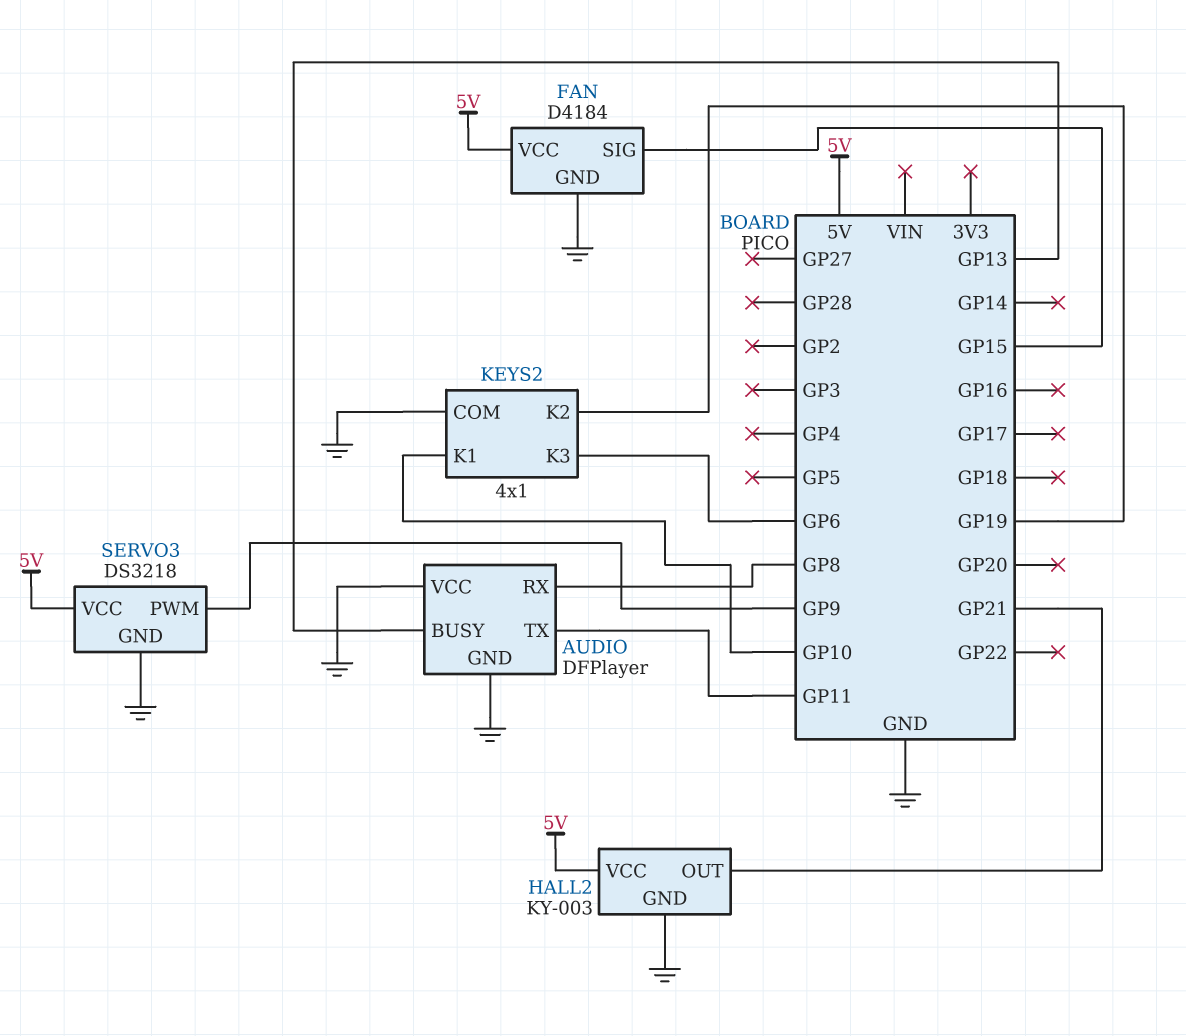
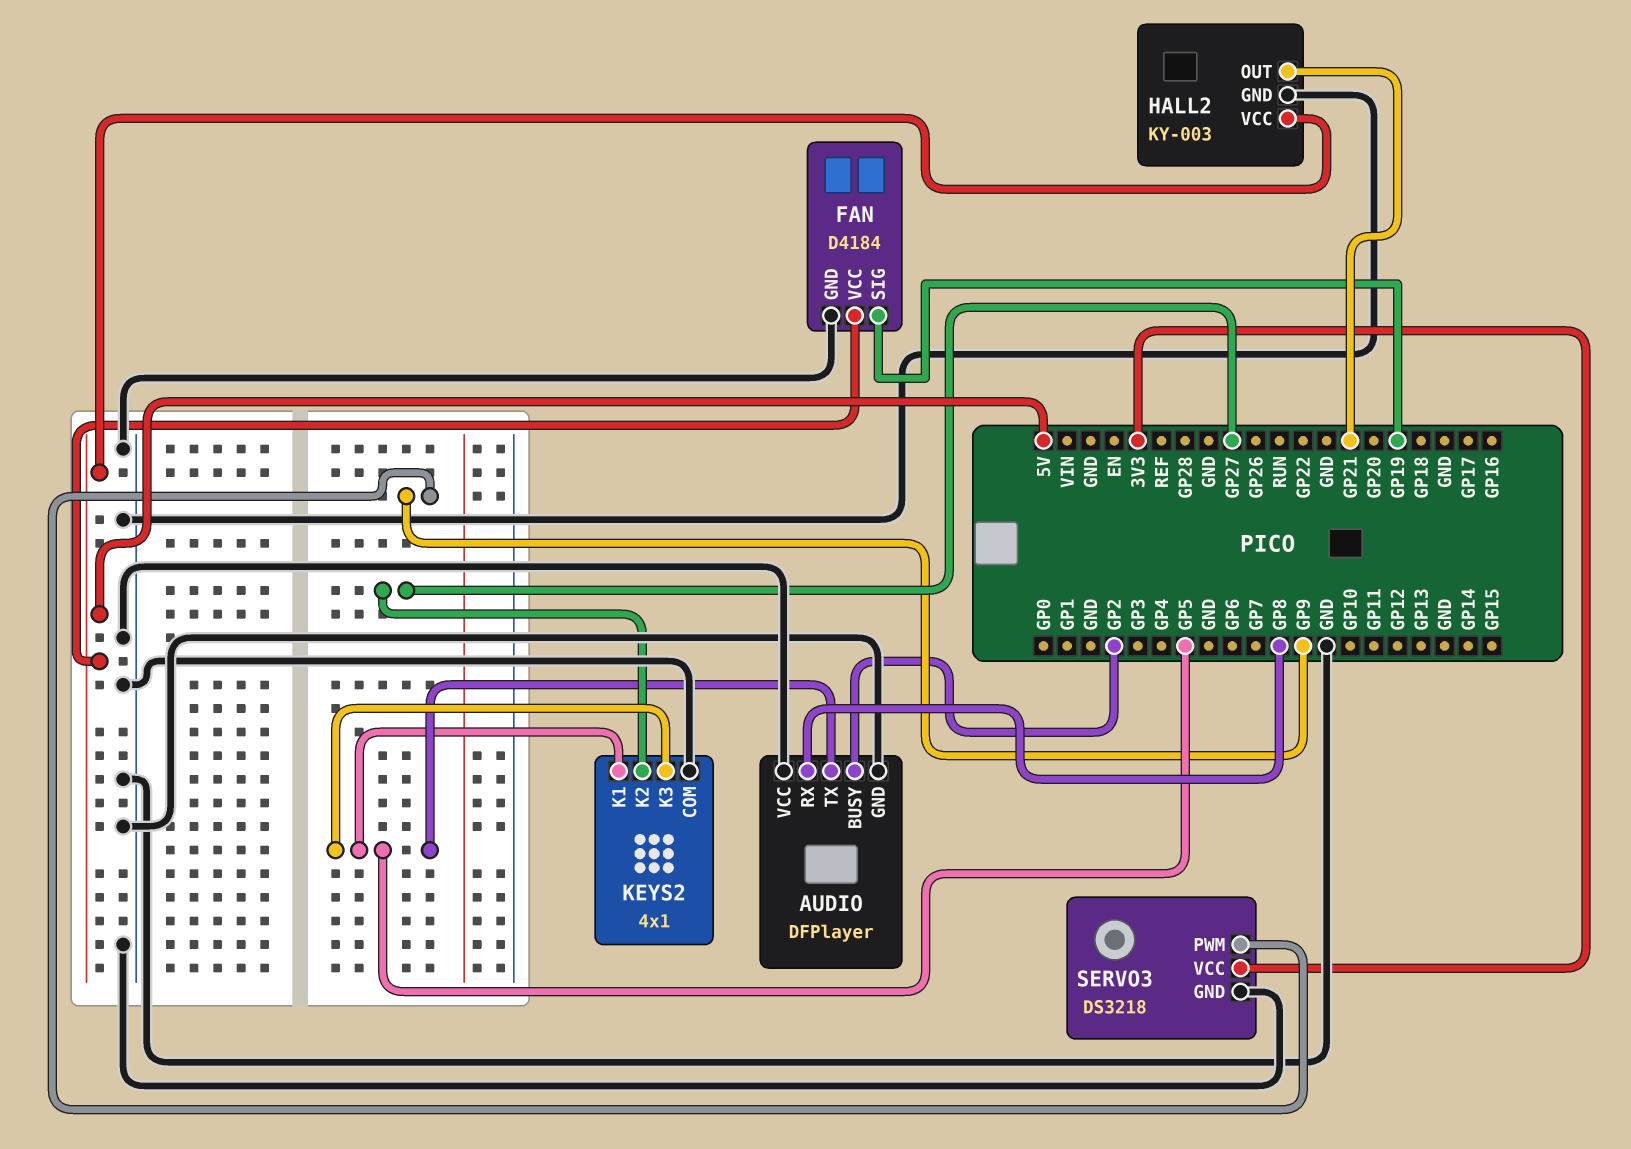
AUDIO pin BUSY: GP13 -> GP2
AUDIO pin TX: GP11 -> GP5
FAN pin SIG: GP15 -> GP19
KEYS2 pin K1: GP10 -> GP5
KEYS2 pin K2: GP19 -> GP27
KEYS2 pin K3: GP6 -> GP5
SERVO3 pin VCC: 5V -> 3V3

